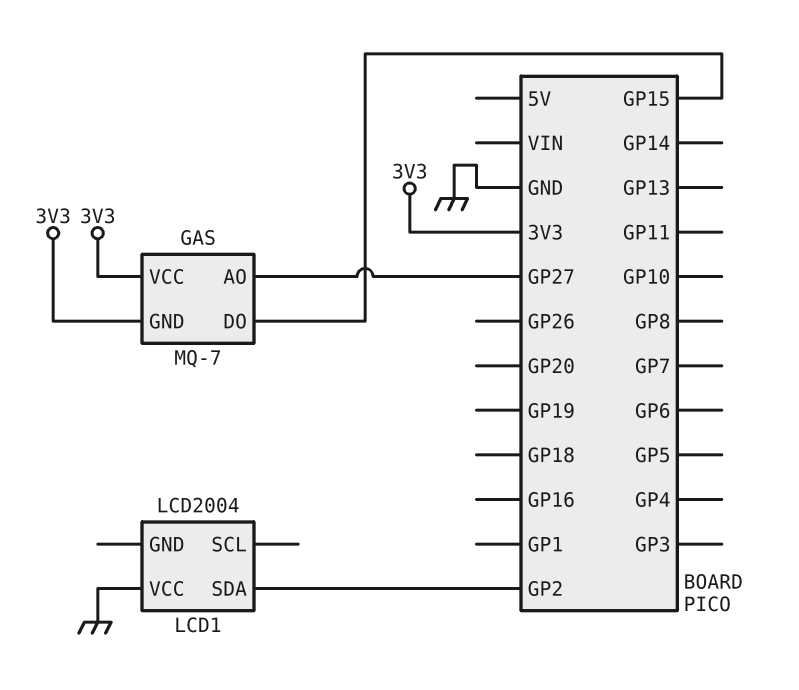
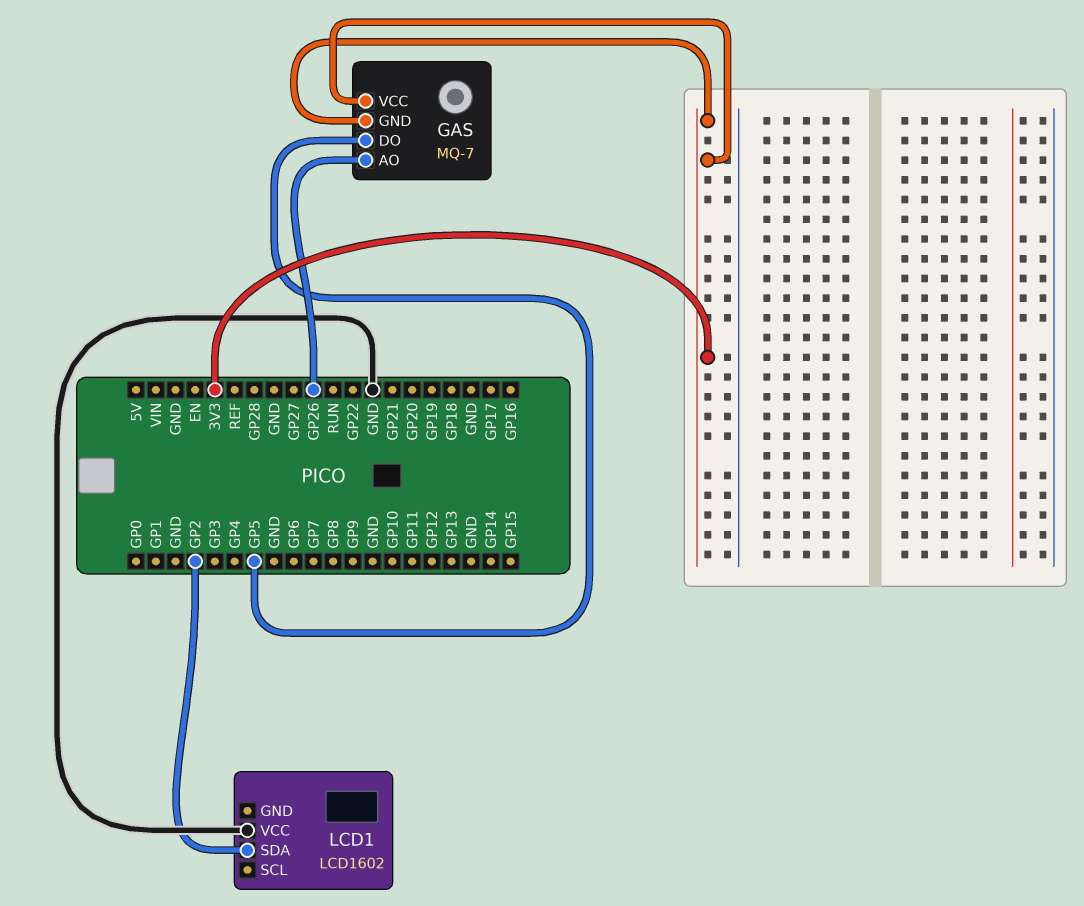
GAS pin AO: GP27 -> GP26
GAS pin DO: GP15 -> GP5
LCD1: LCD2004 -> LCD1602

